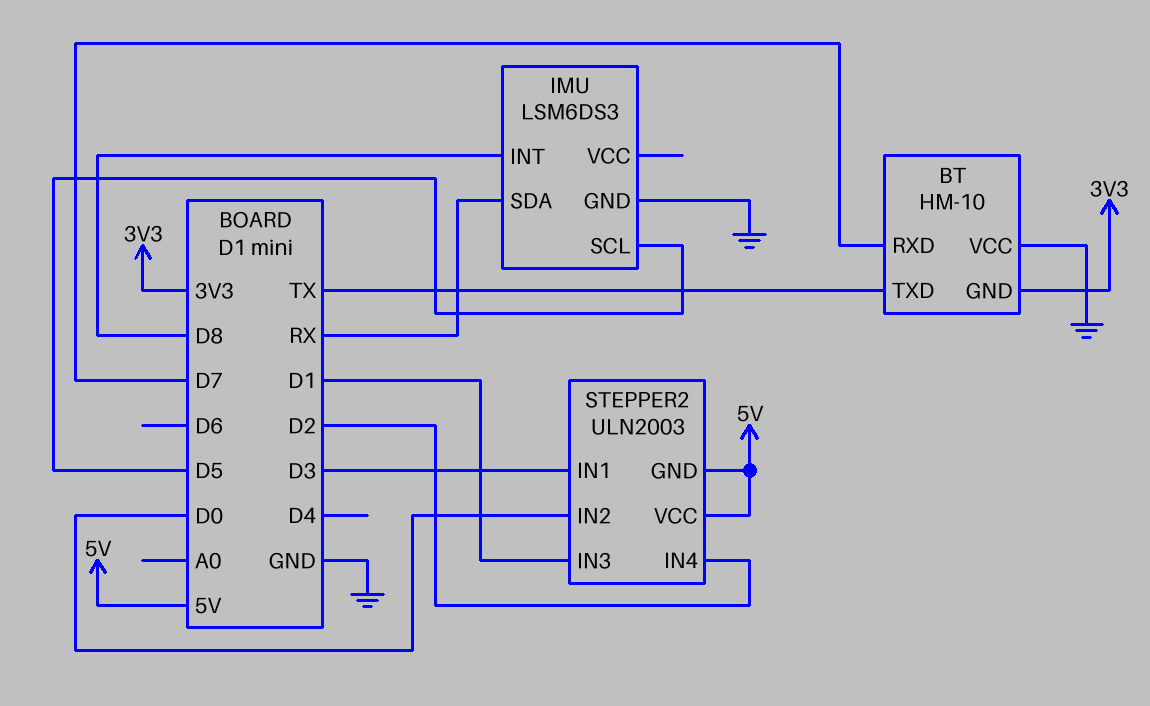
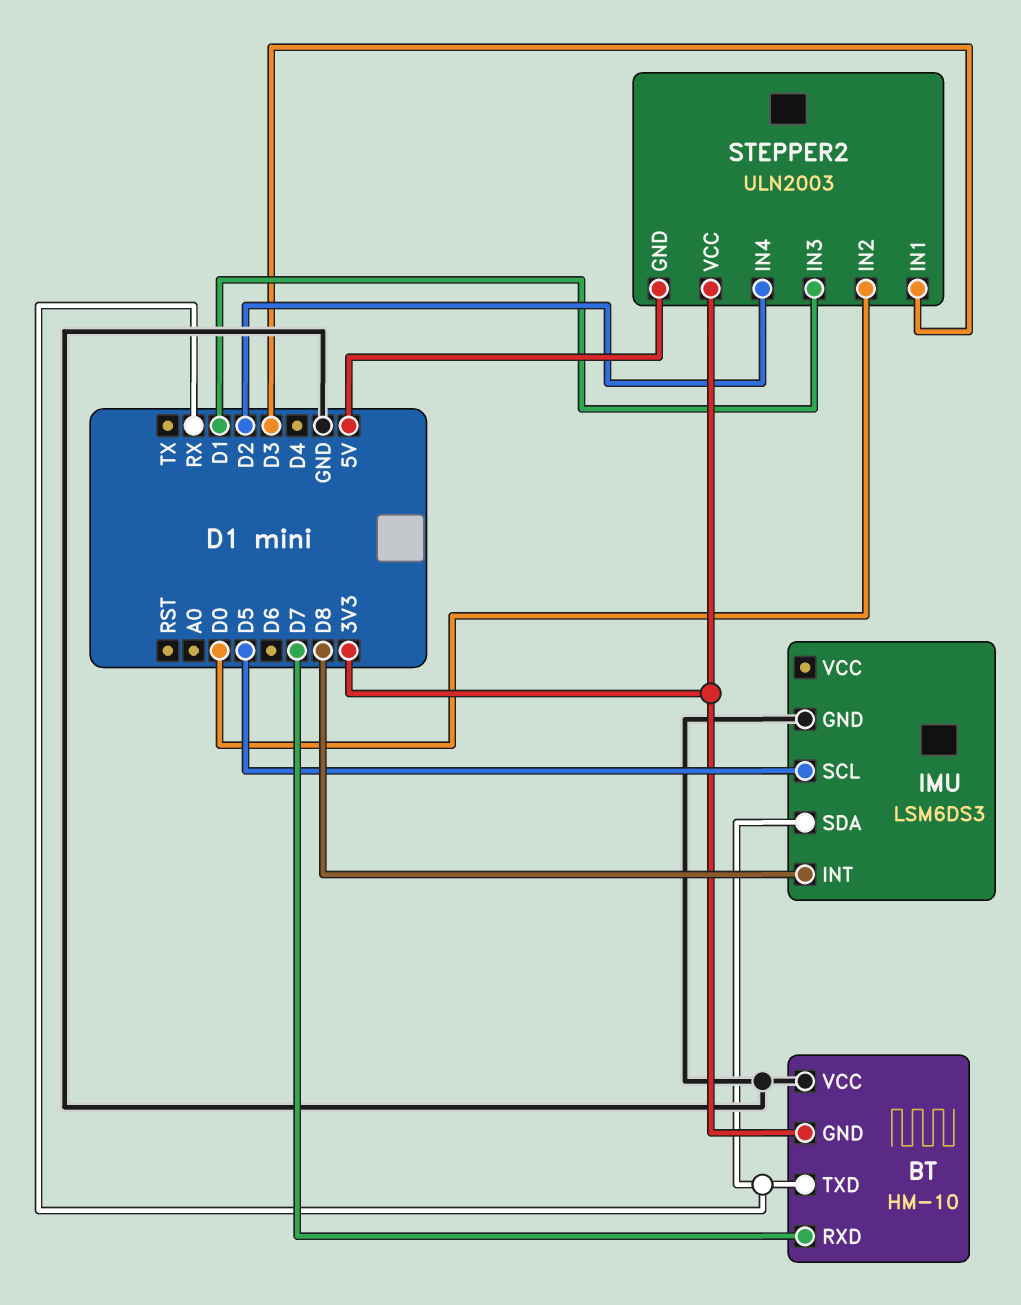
BT pin TXD: TX -> RX
STEPPER2 pin VCC: 5V -> 3V3

